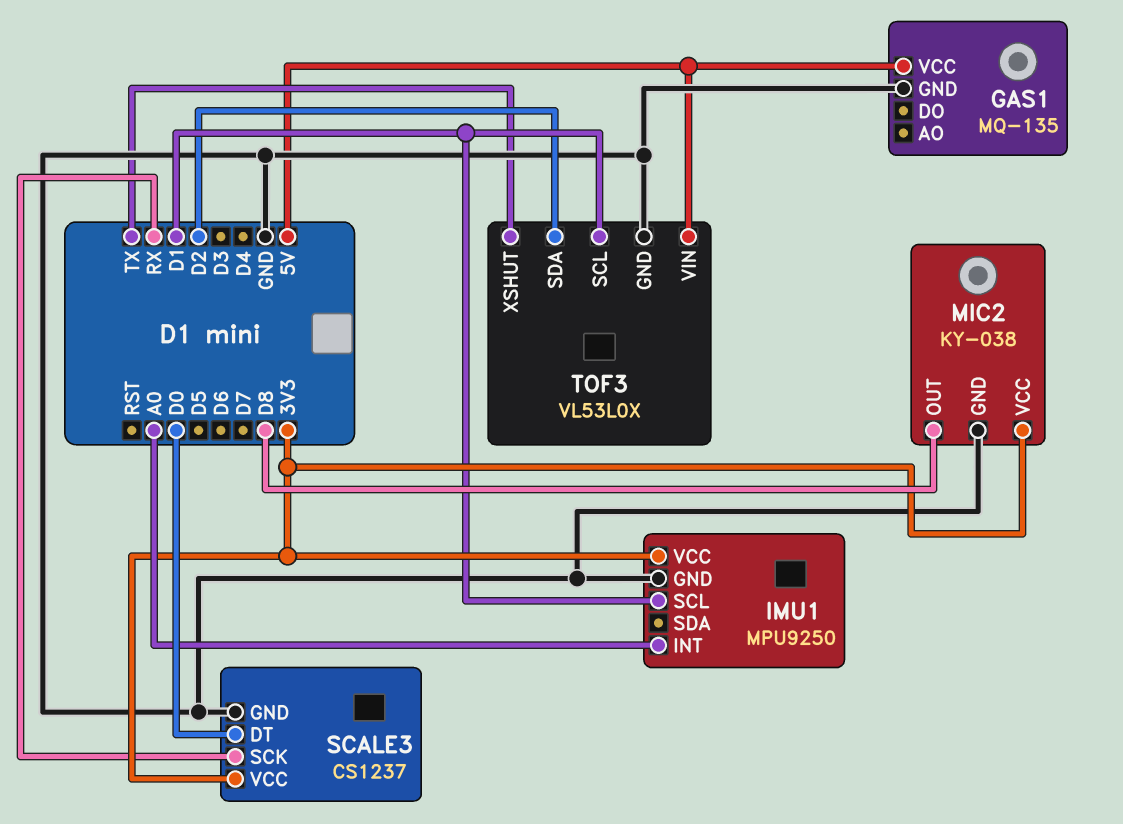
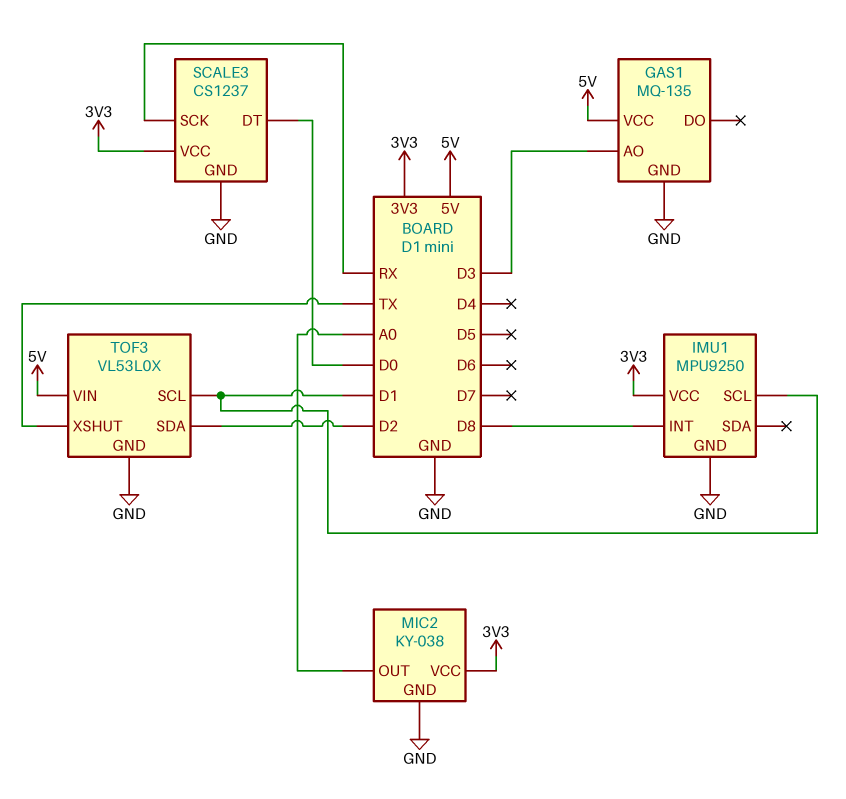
GAS1 pin AO: none -> D3
IMU1 pin INT: A0 -> D8
MIC2 pin OUT: D8 -> A0

